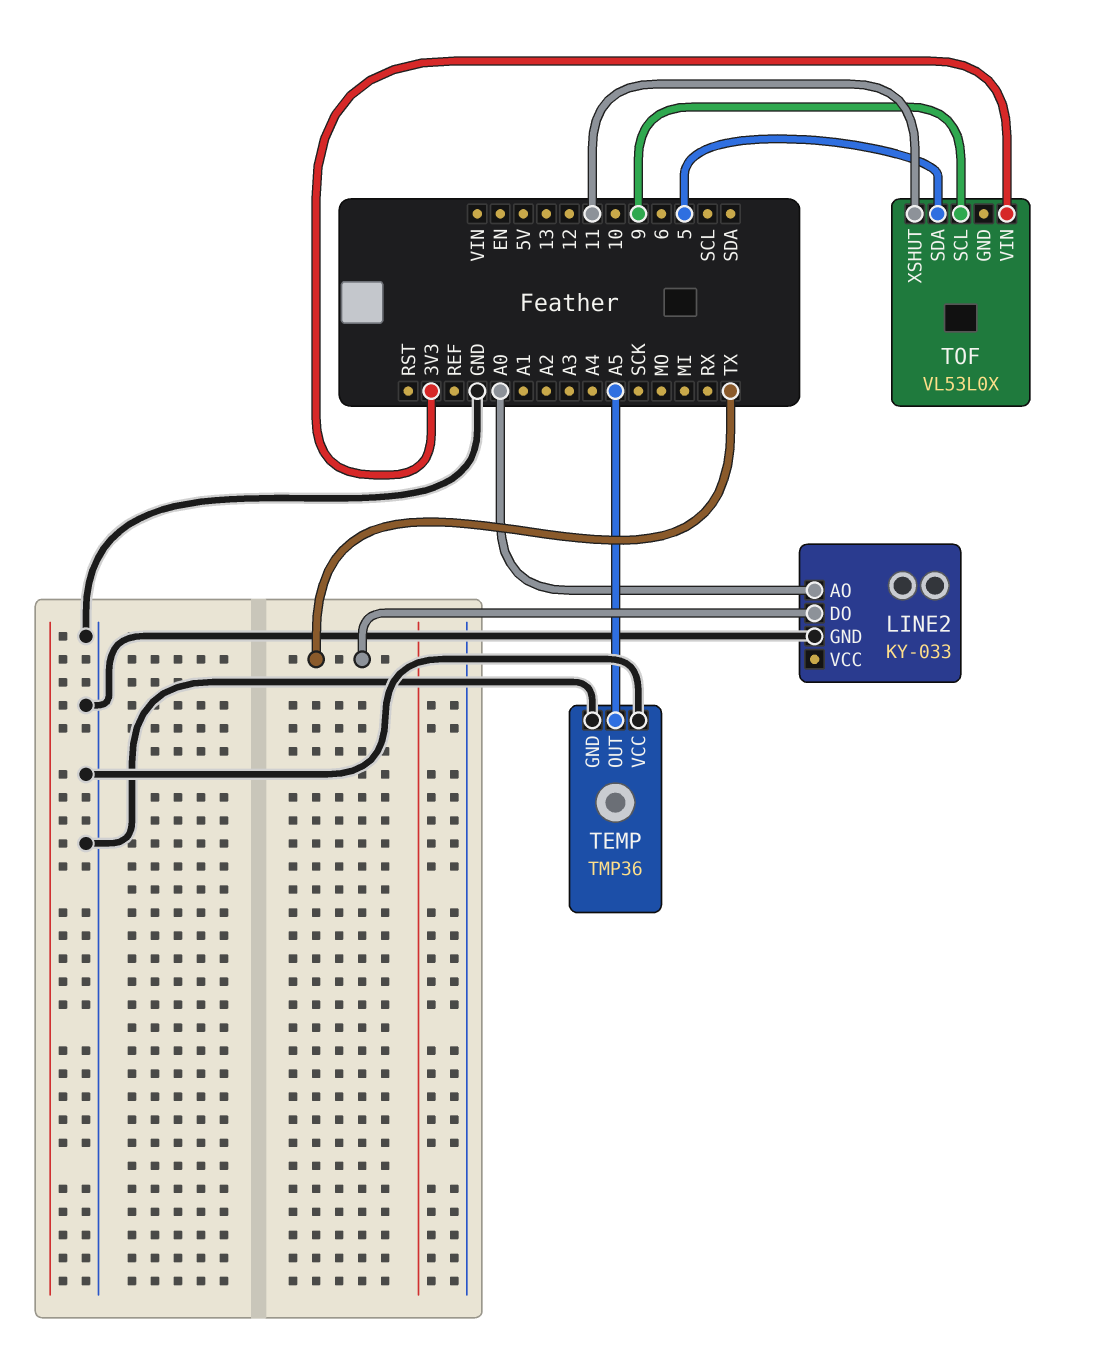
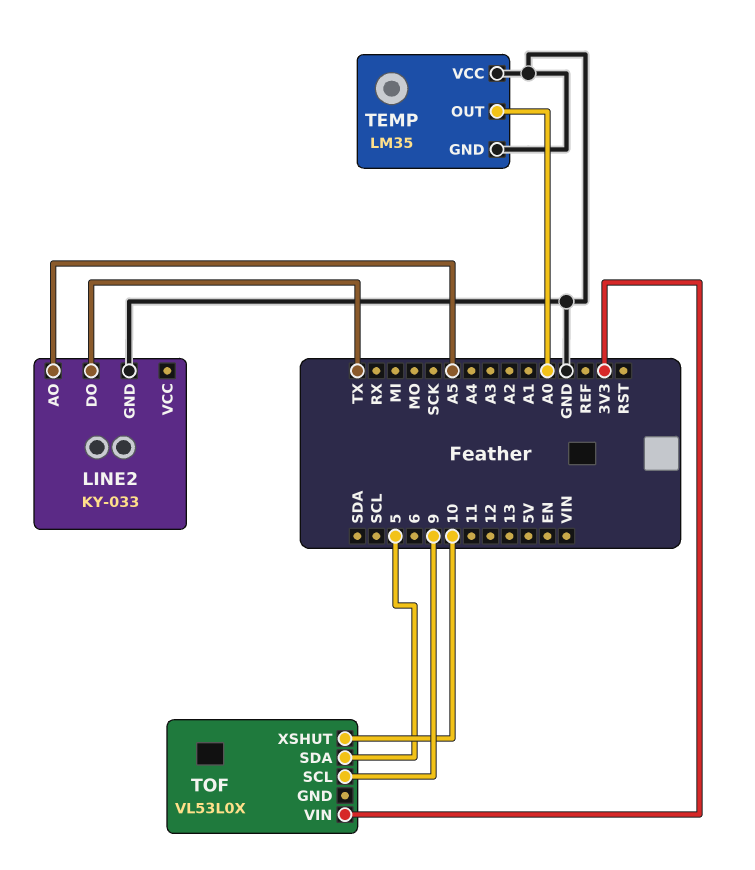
LINE2 pin AO: A0 -> A5
TEMP: TMP36 -> LM35
TEMP pin OUT: A5 -> A0
TOF pin XSHUT: 11 -> 10

